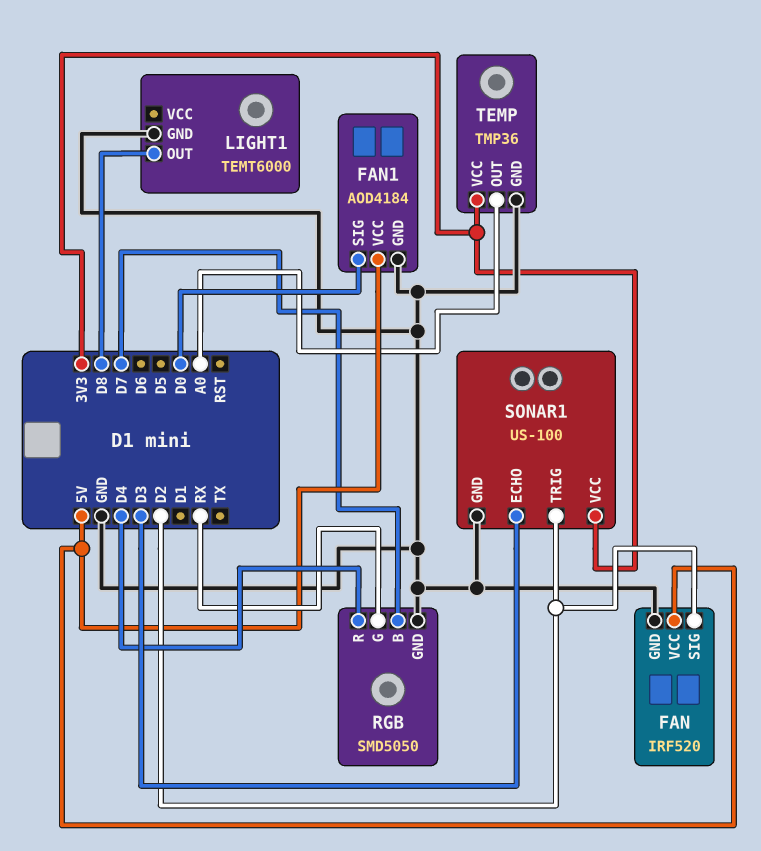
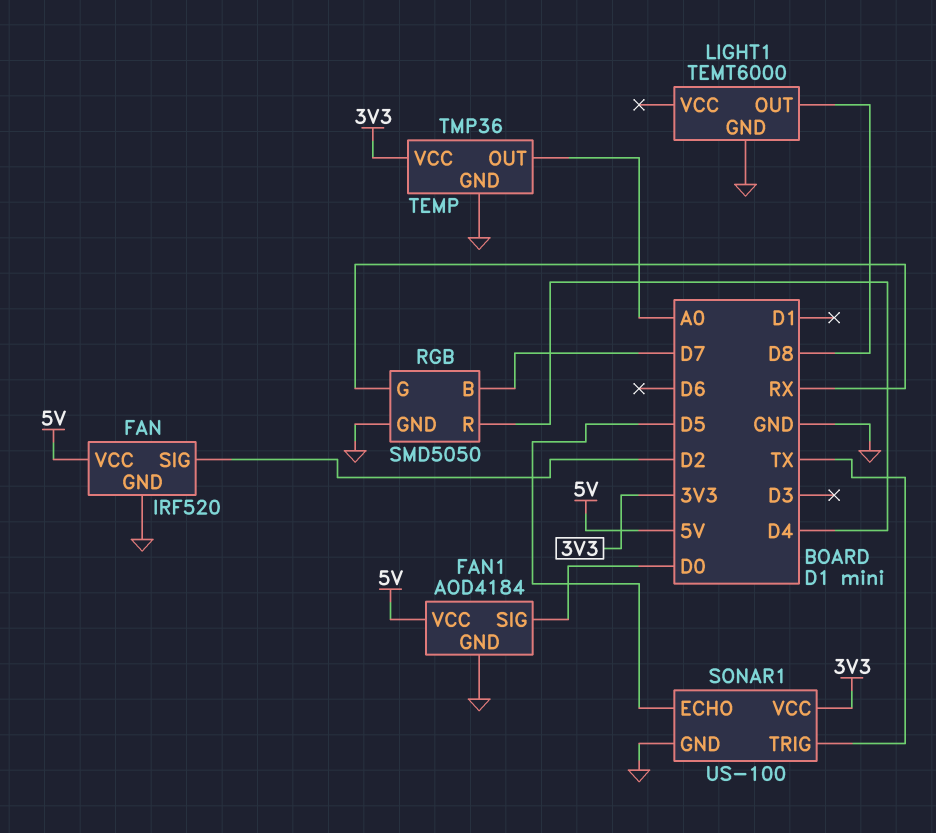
SONAR1 pin ECHO: D3 -> D5
SONAR1 pin TRIG: D2 -> TX

